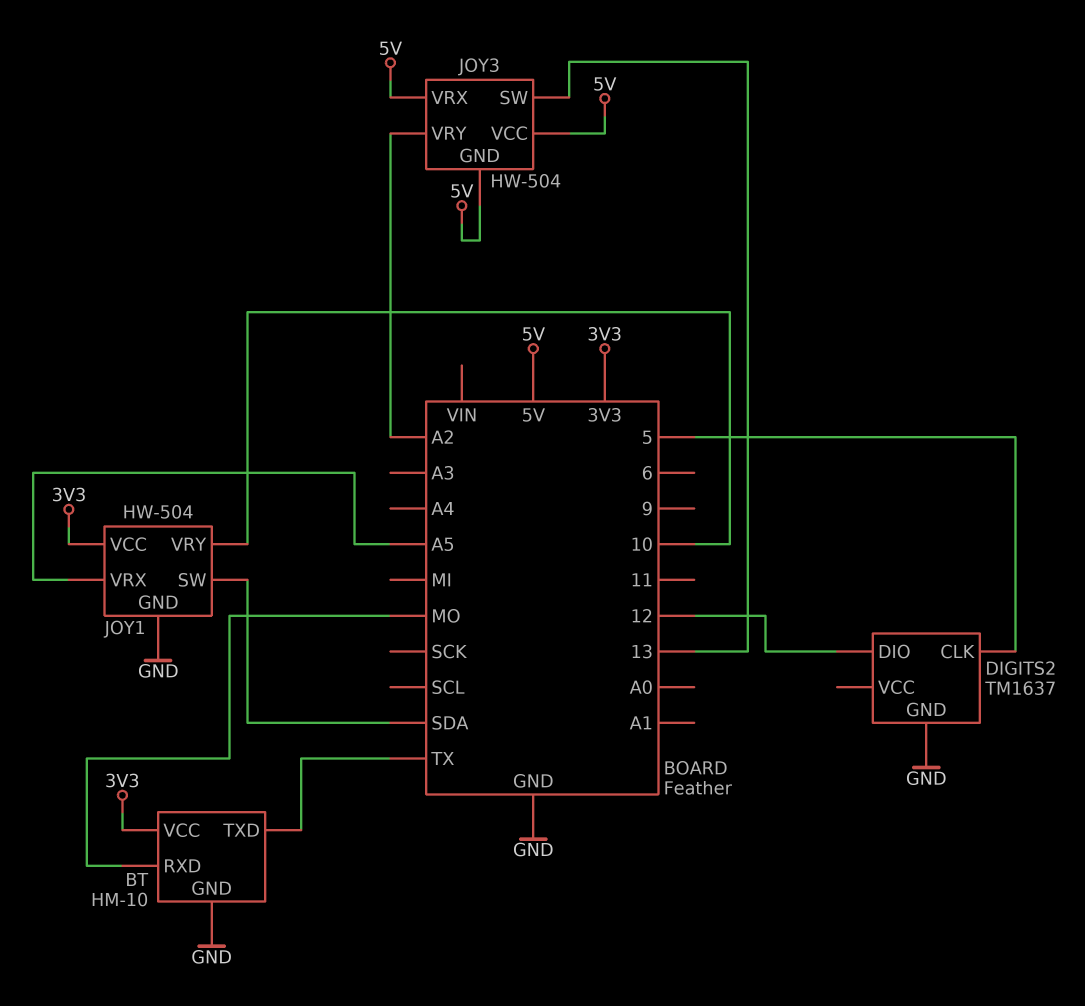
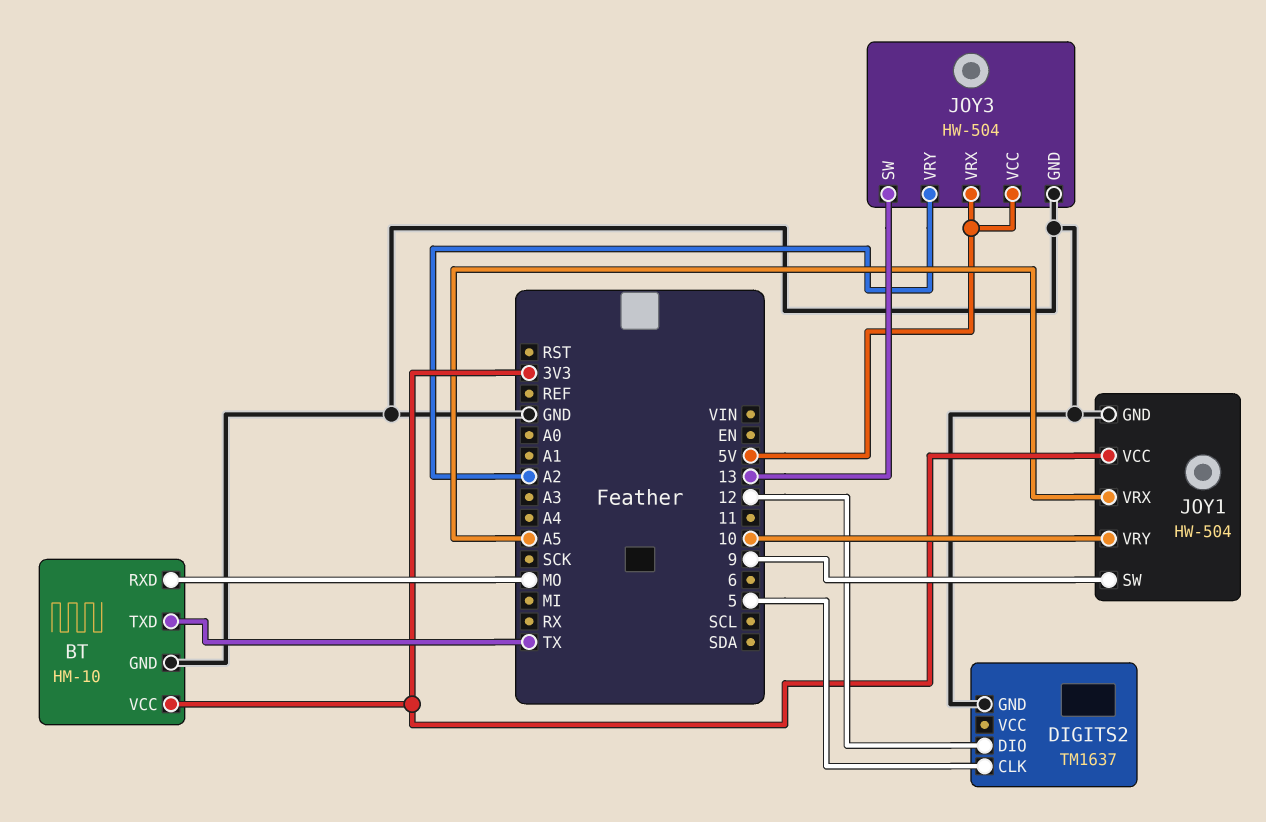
JOY1 pin SW: SDA -> 9
JOY3 pin GND: 5V -> GND

